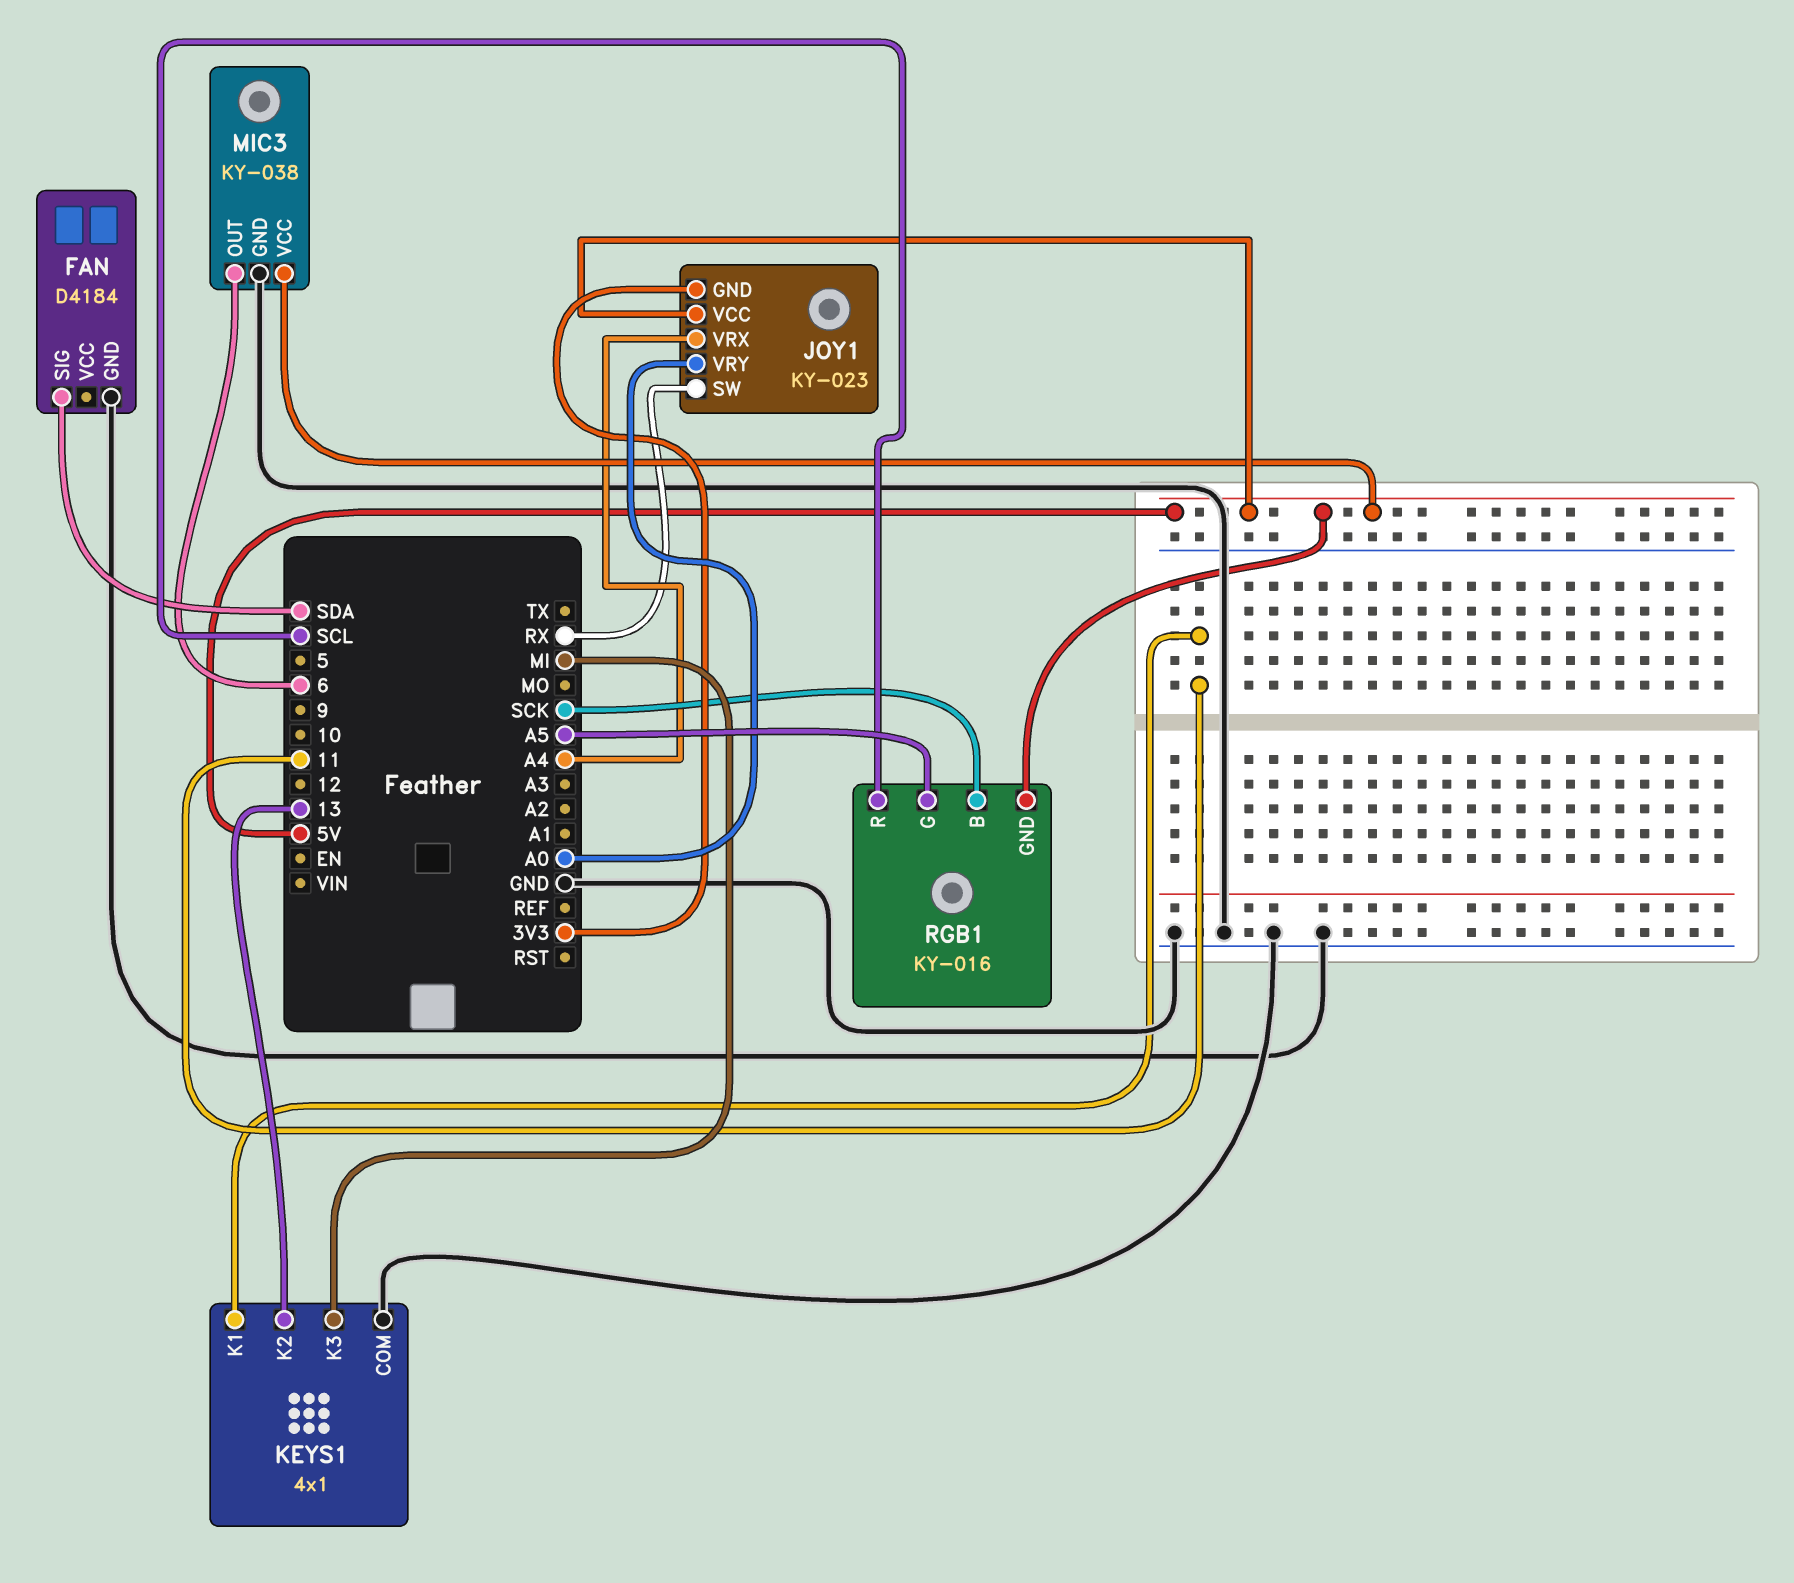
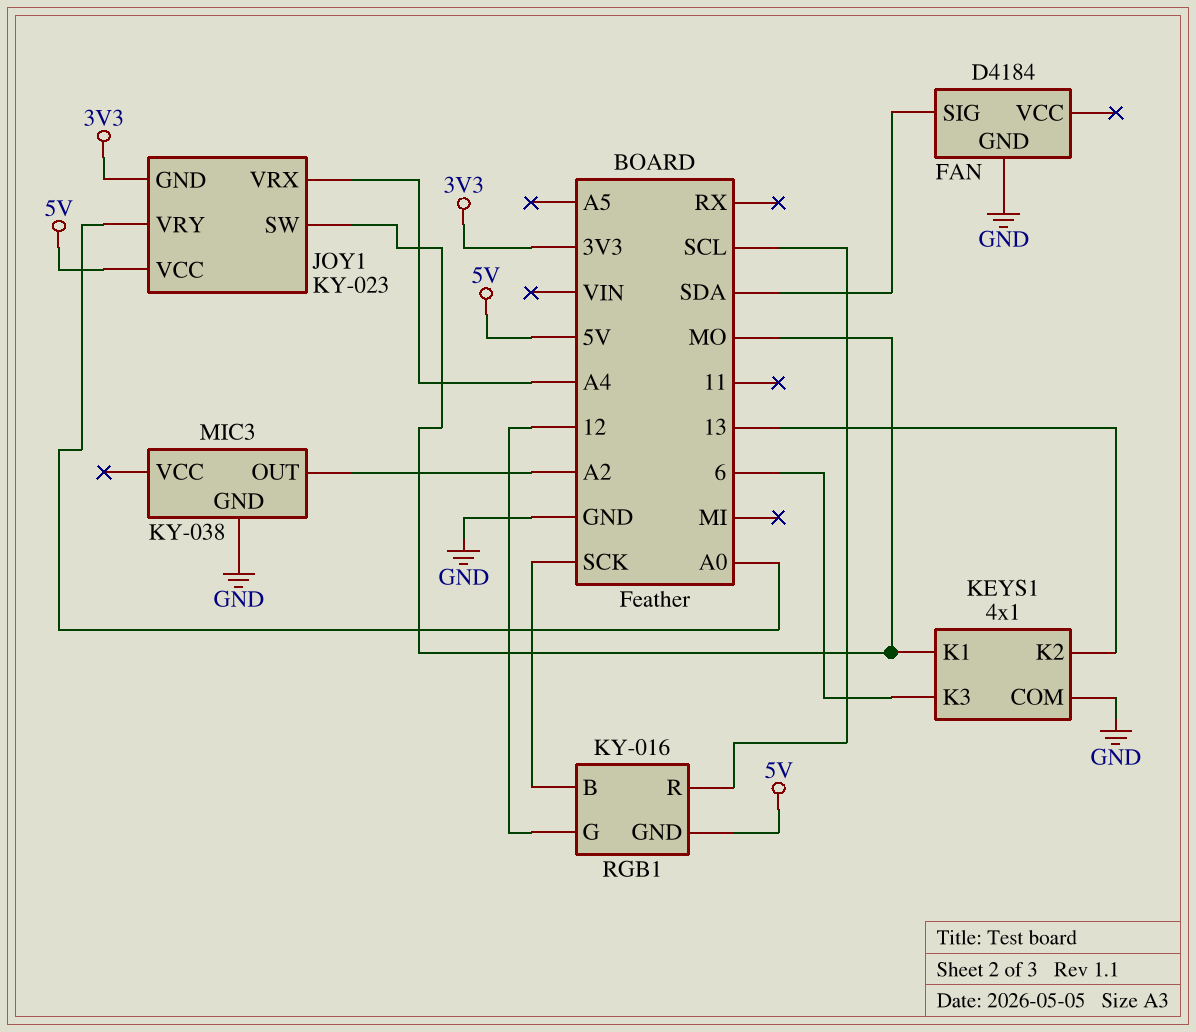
JOY1 pin SW: RX -> MO
KEYS1 pin K1: 11 -> MO
KEYS1 pin K3: MI -> 6
MIC3 pin OUT: 6 -> A2
MIC3 pin VCC: 5V -> none
RGB1 pin G: A5 -> 12

